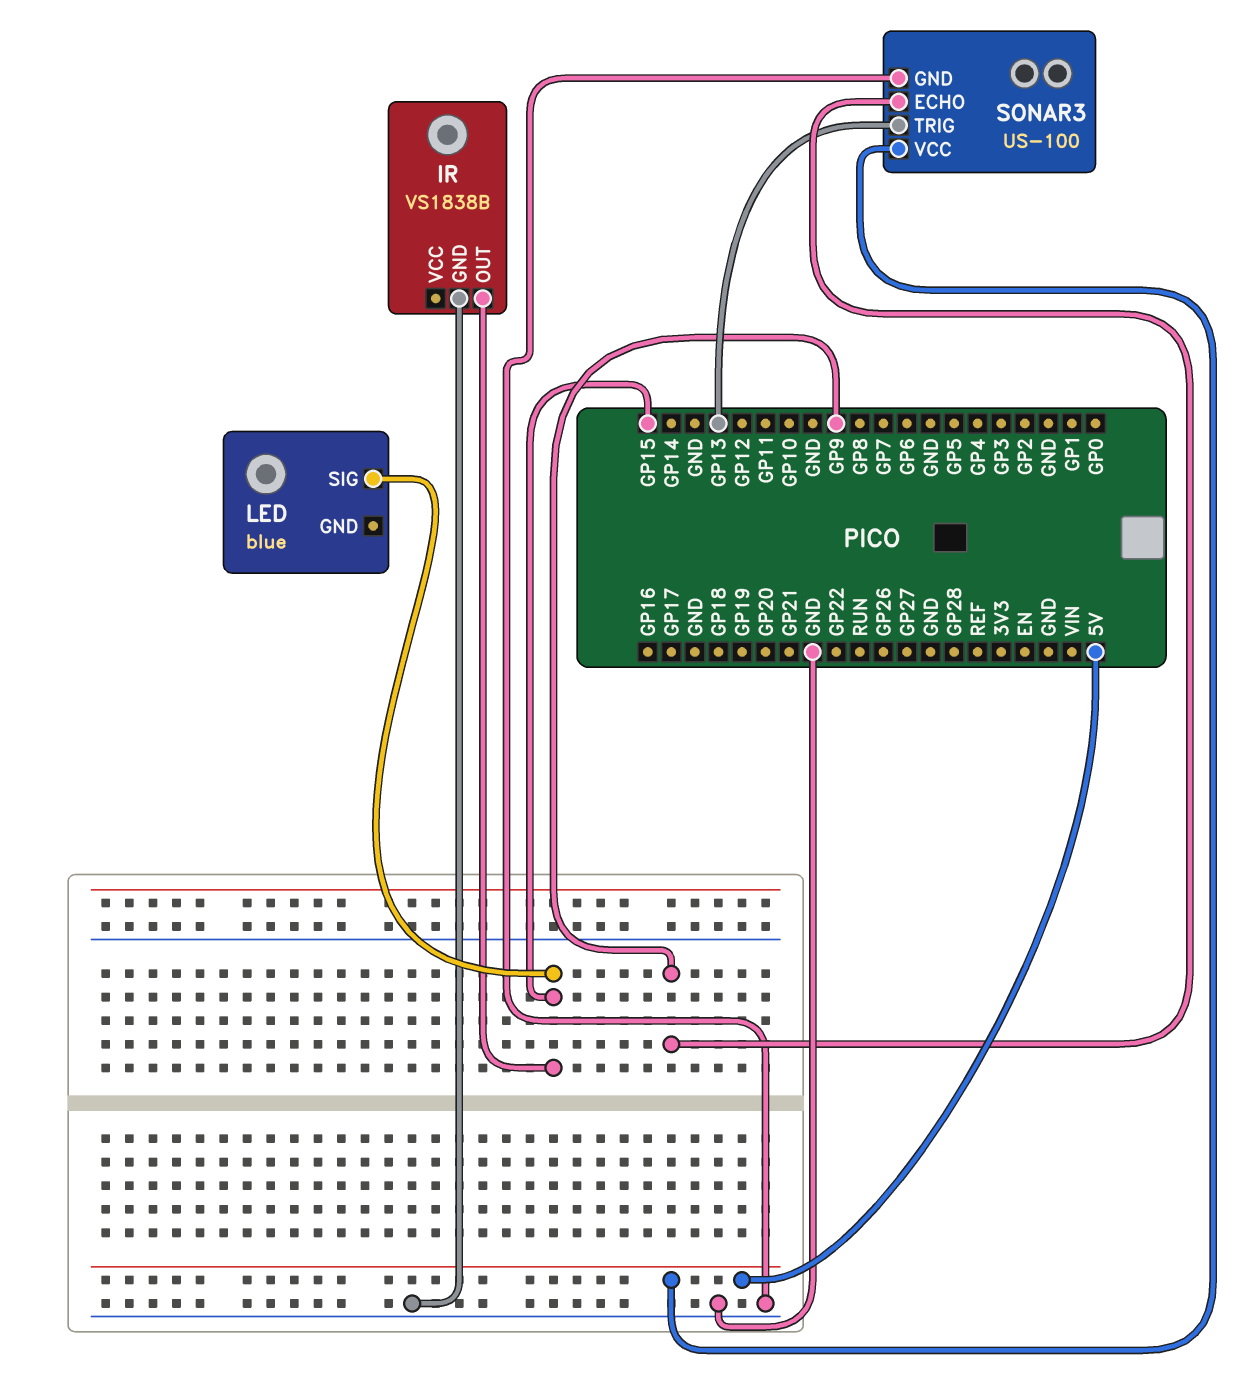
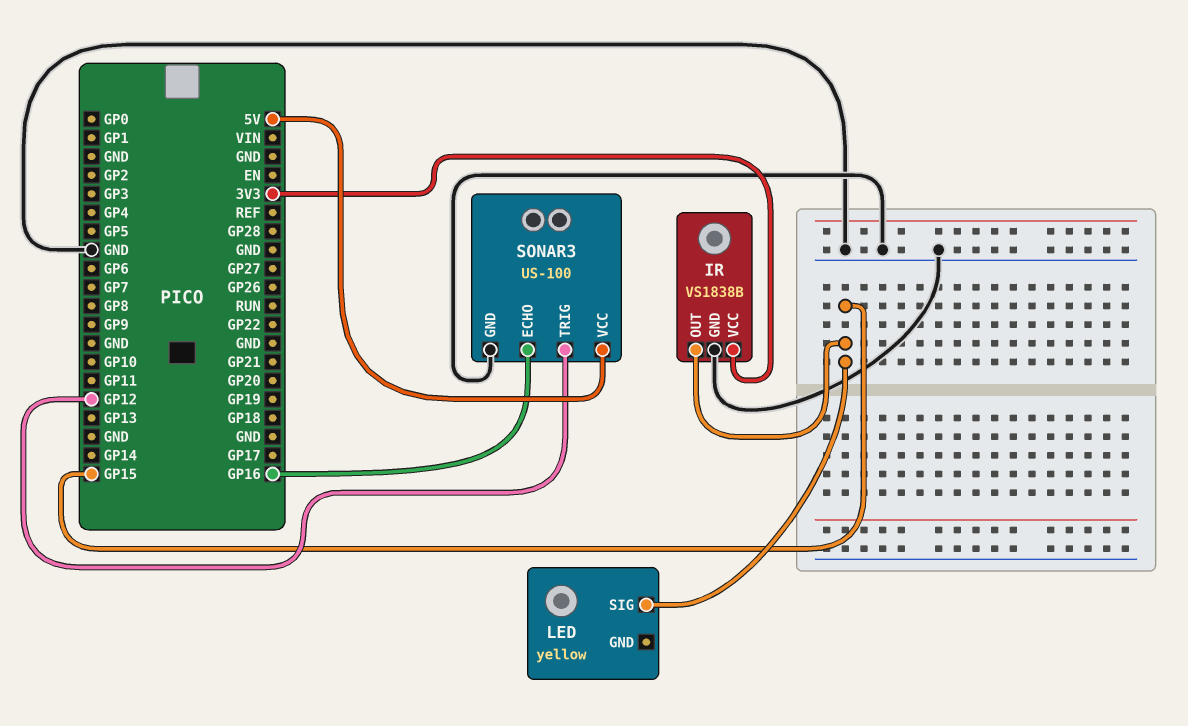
IR pin VCC: none -> 3V3
LED: blue -> yellow
SONAR3 pin ECHO: GP9 -> GP16
SONAR3 pin TRIG: GP13 -> GP12

